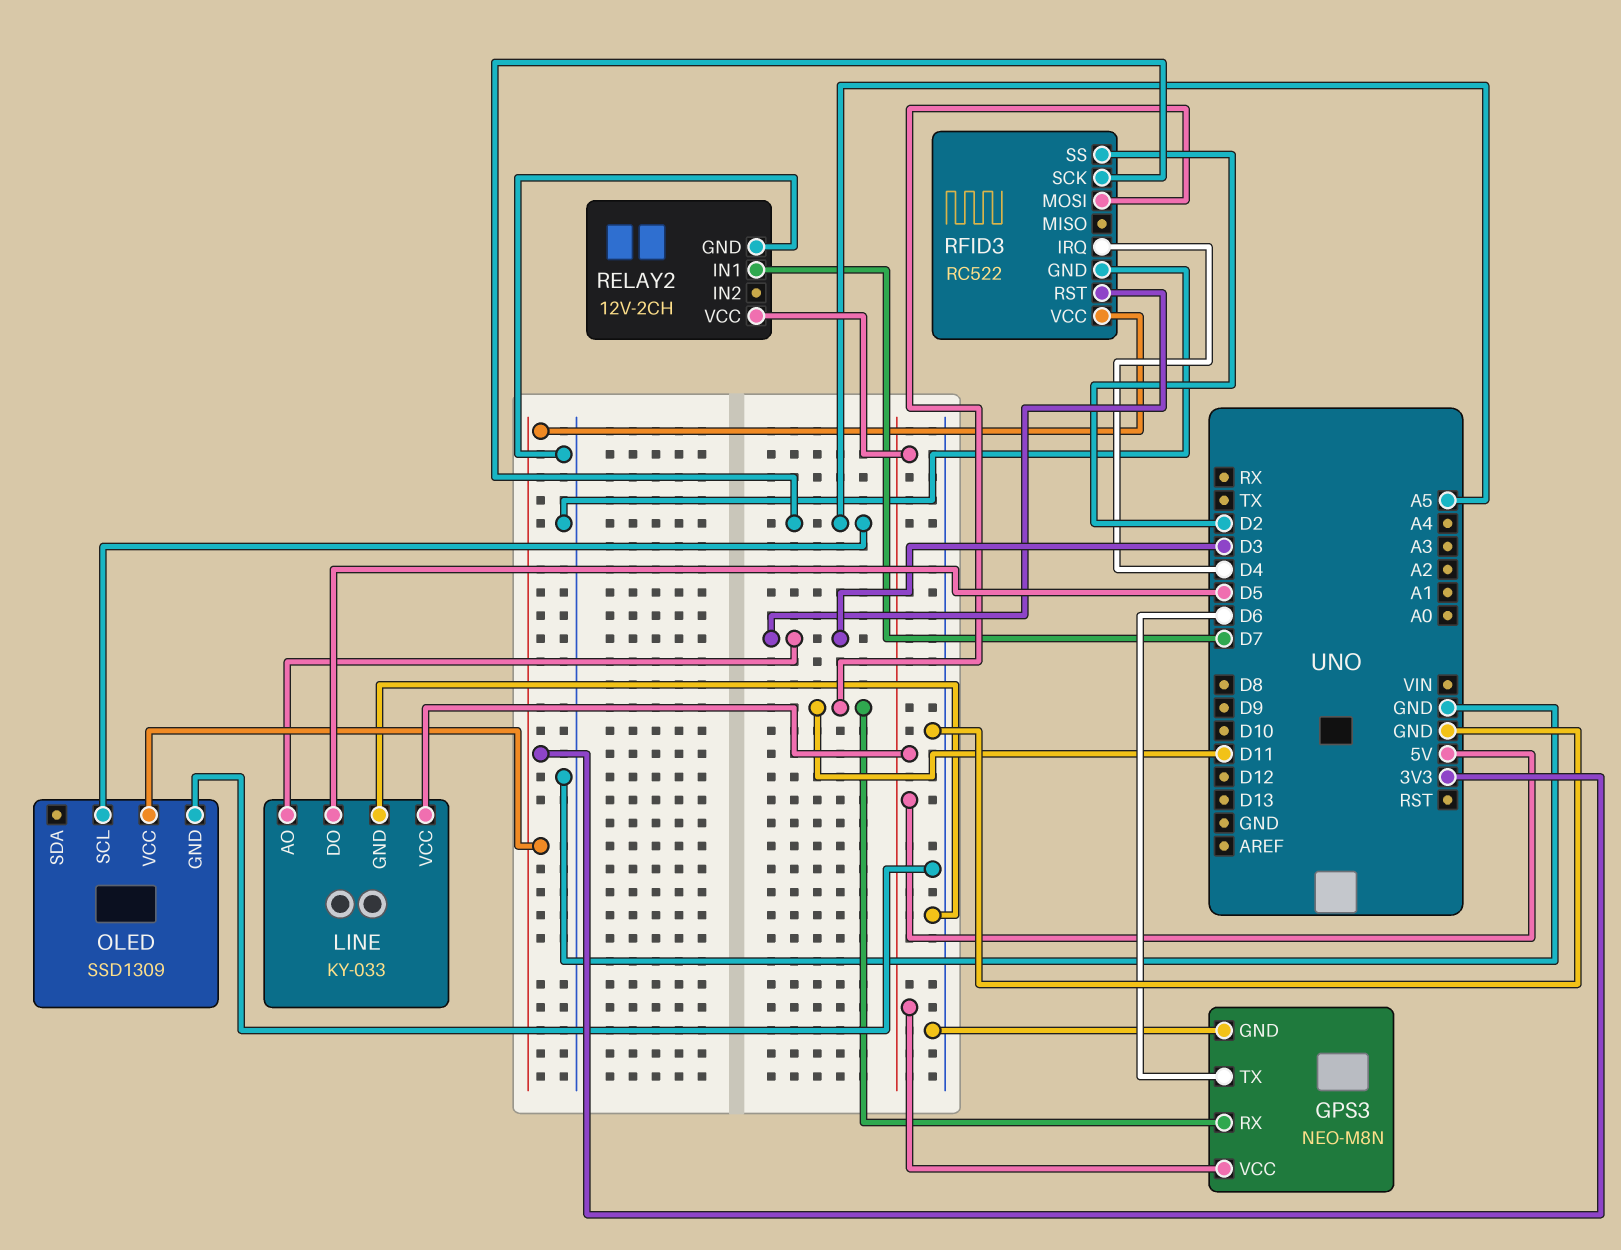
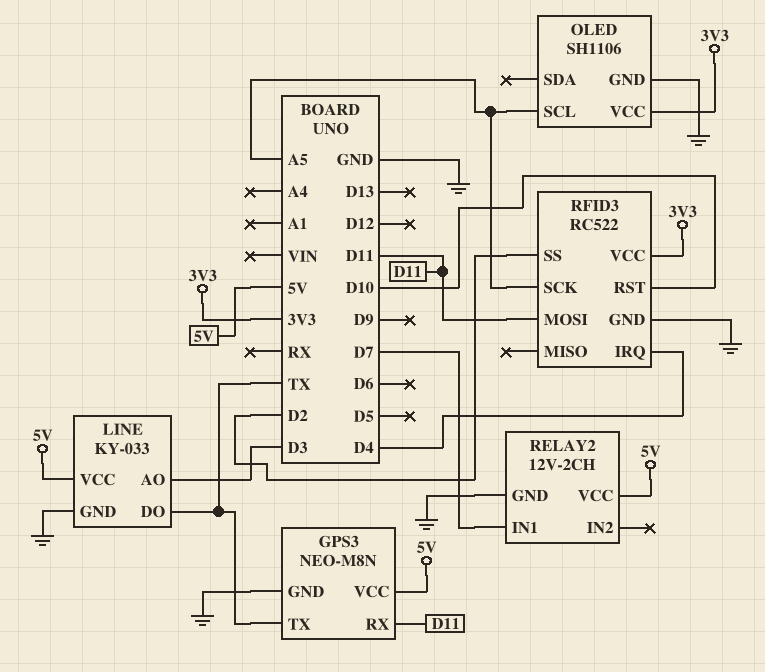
GPS3 pin TX: D6 -> TX
LINE pin DO: D5 -> TX
OLED: SSD1309 -> SH1106
RFID3 pin RST: D3 -> D10

